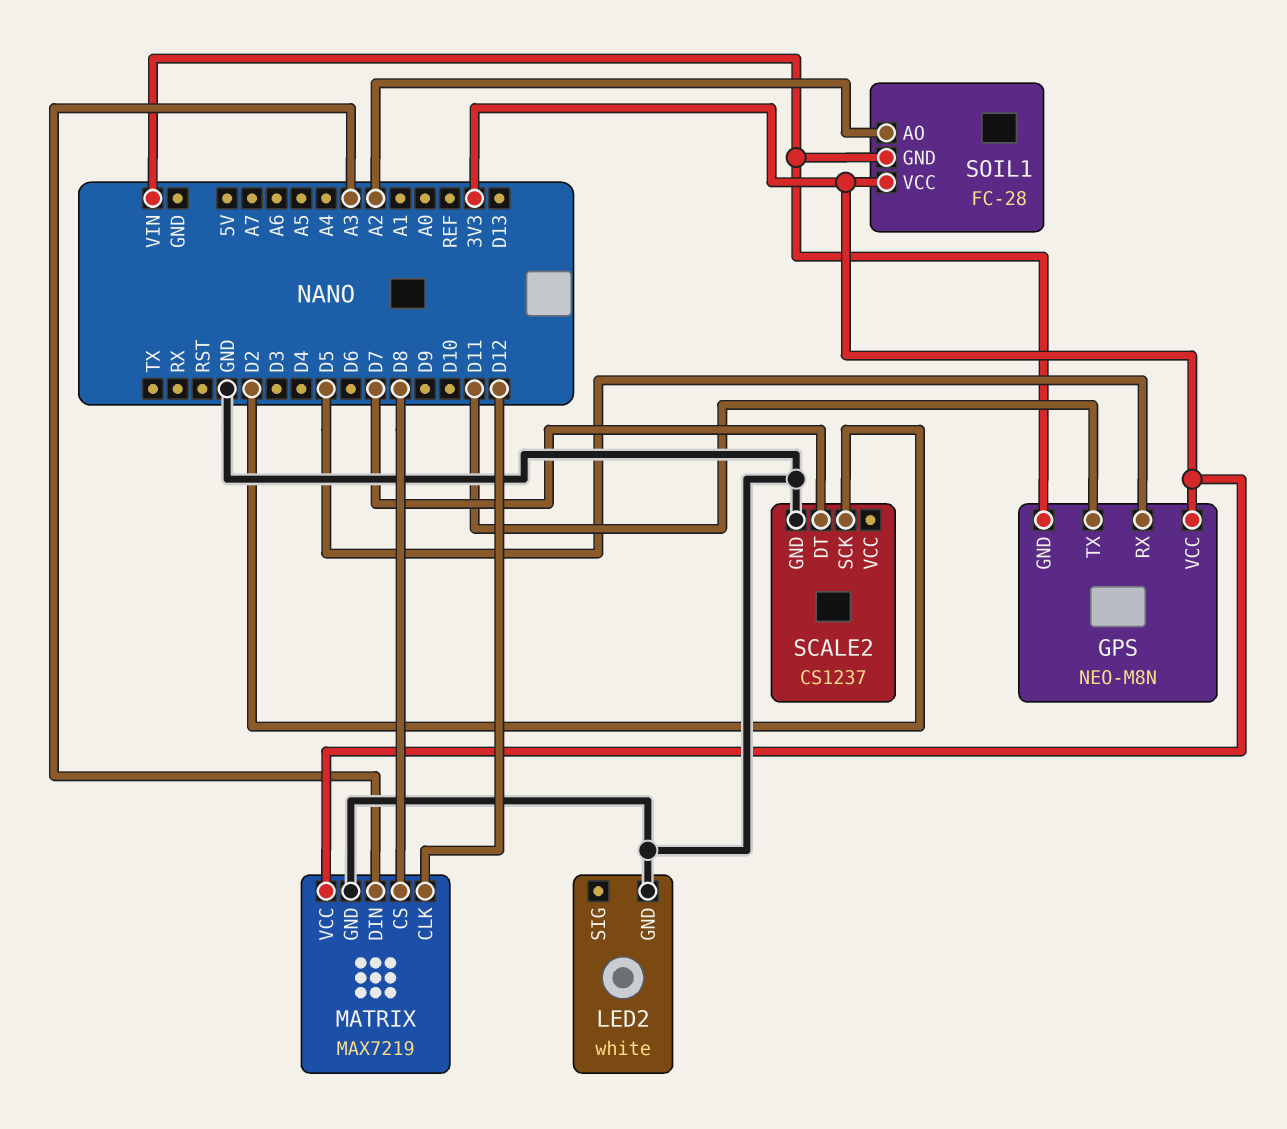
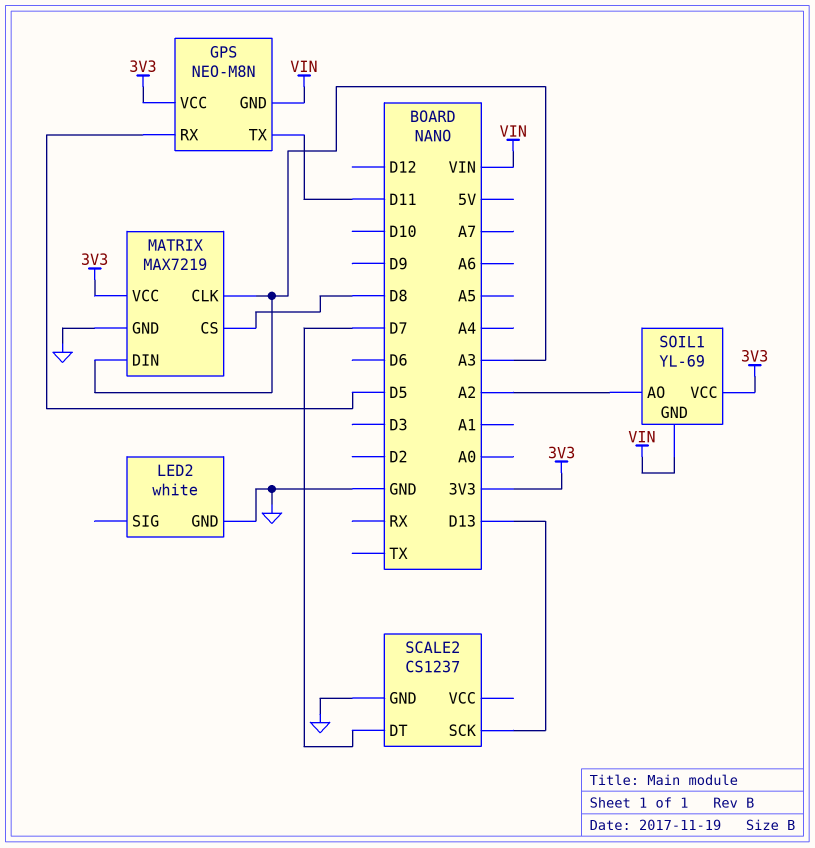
MATRIX pin CLK: D12 -> A3
SCALE2 pin SCK: D2 -> D13
SOIL1: FC-28 -> YL-69

